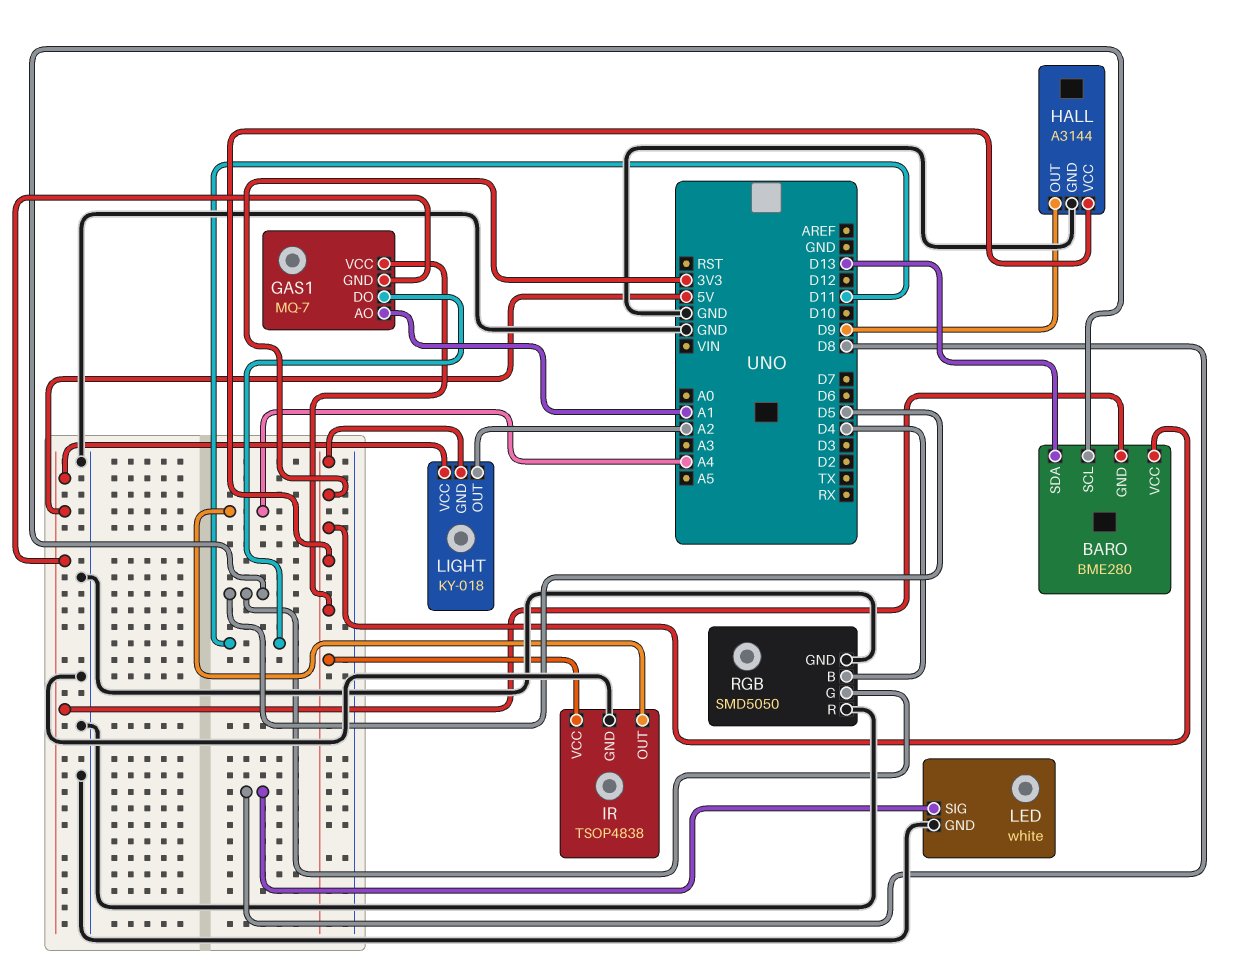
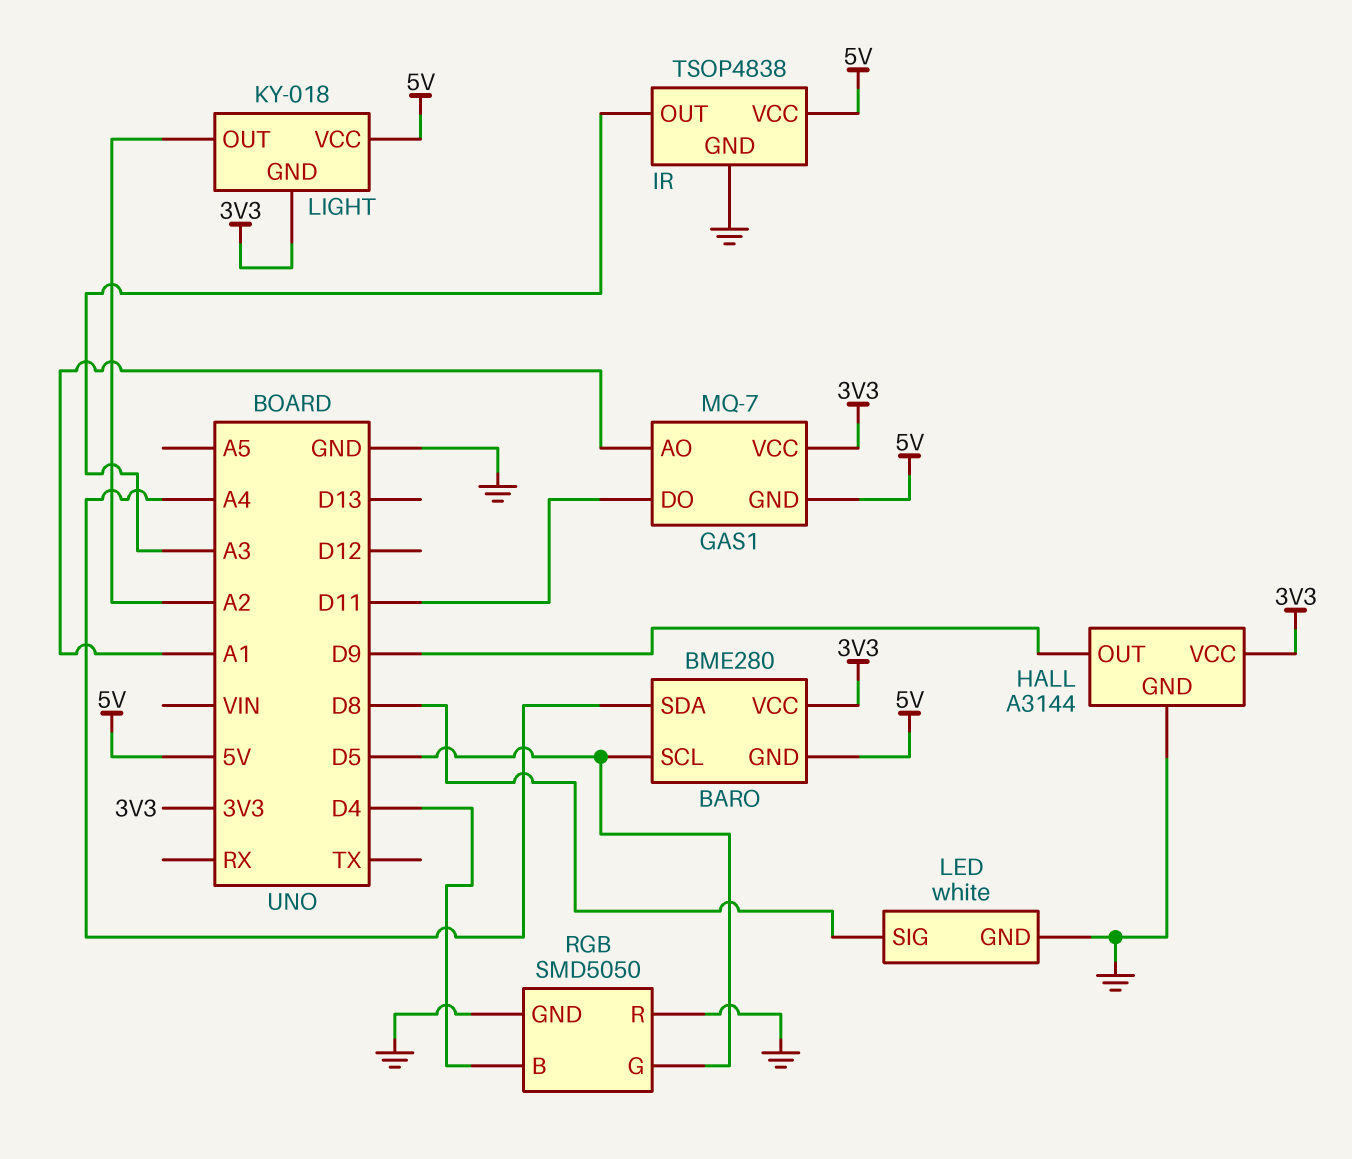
BARO pin SDA: D13 -> A4
IR pin OUT: A4 -> A3
IR pin VCC: 3V3 -> 5V

